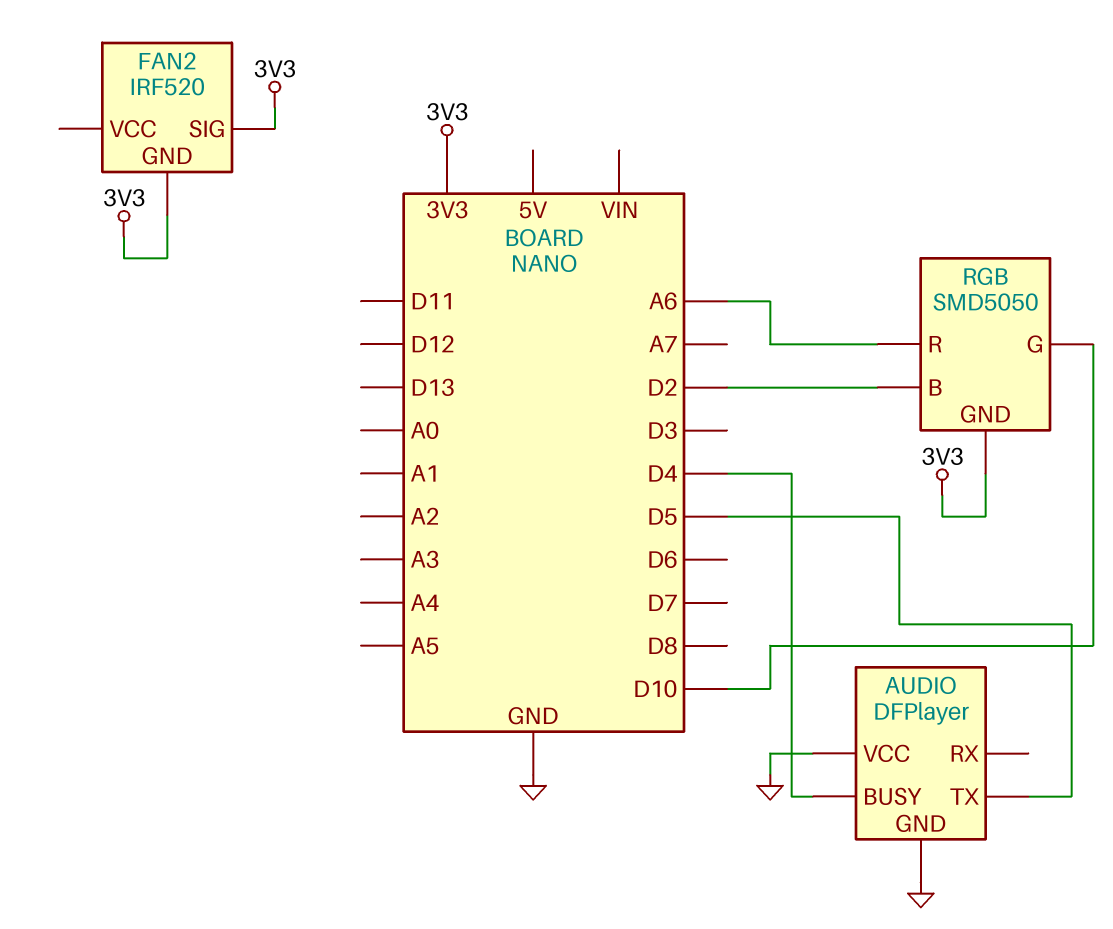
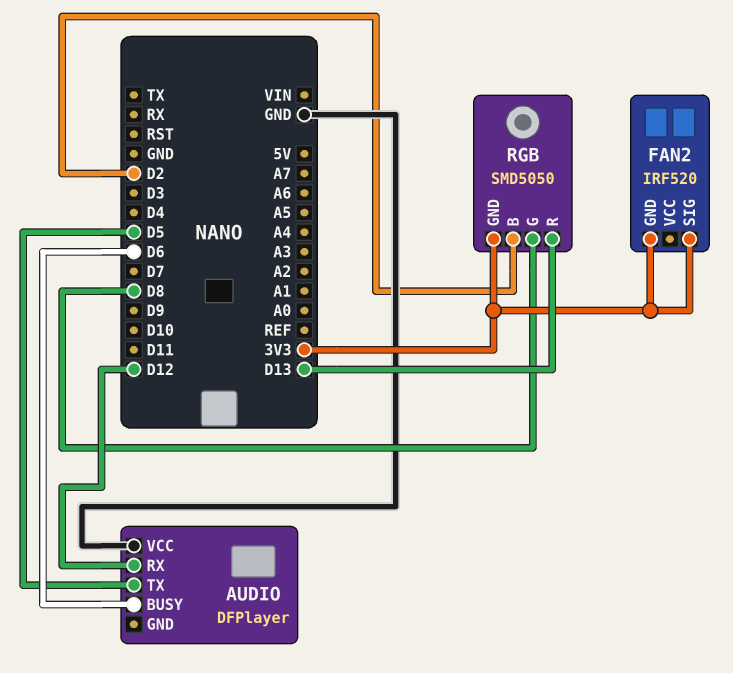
AUDIO pin BUSY: D4 -> D6
AUDIO pin GND: GND -> none
AUDIO pin RX: none -> D12
RGB pin G: D10 -> D8
RGB pin R: A6 -> D13

